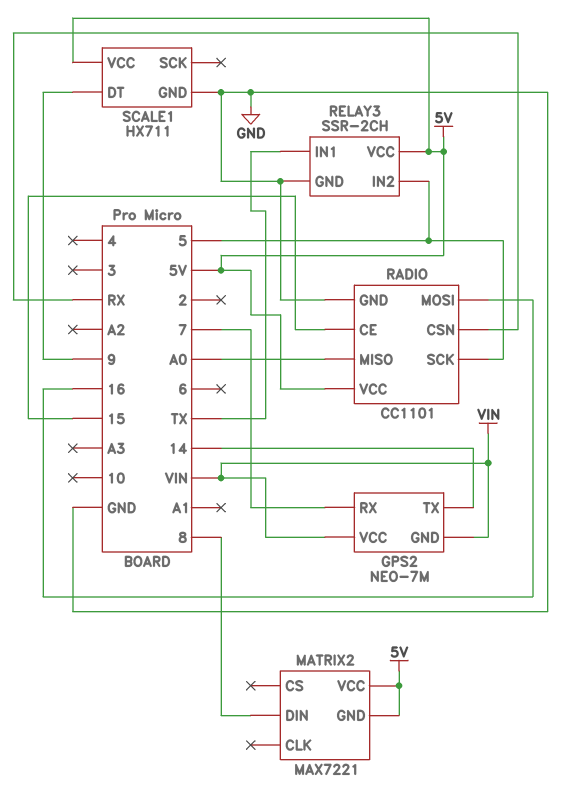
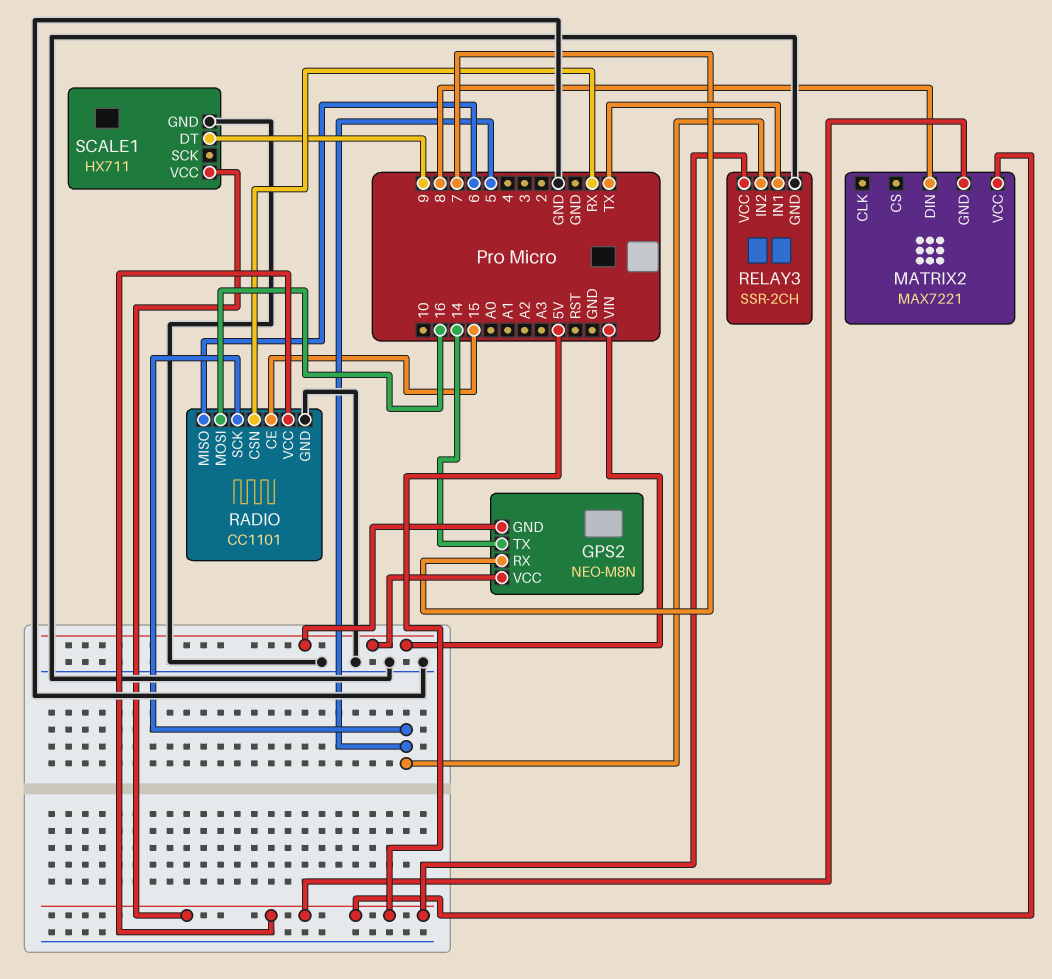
GPS2: NEO-7M -> NEO-M8N
RADIO pin MISO: A0 -> 6

